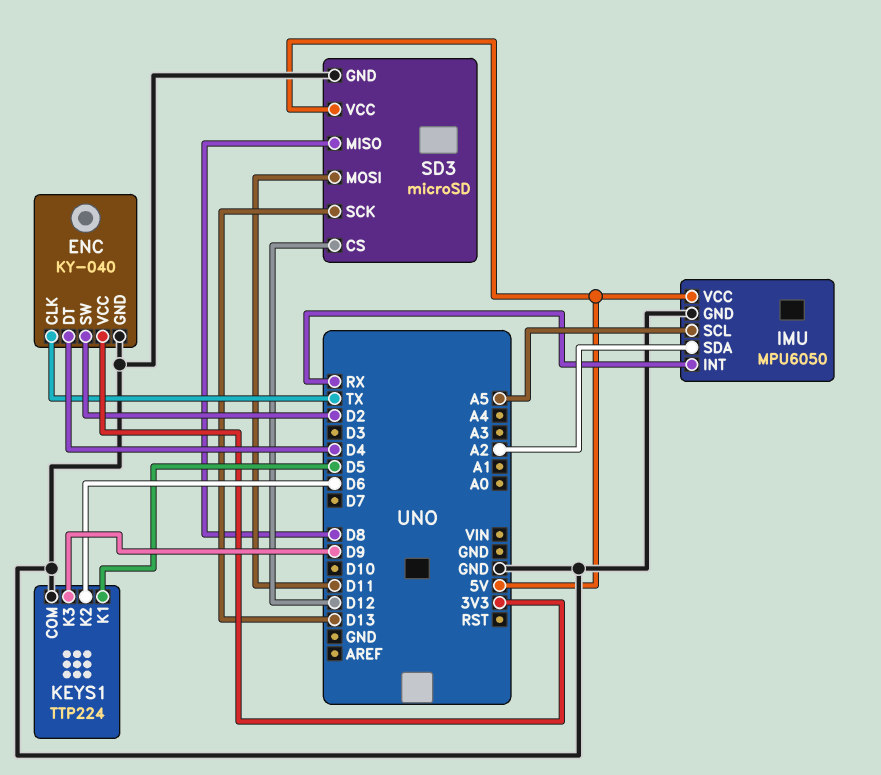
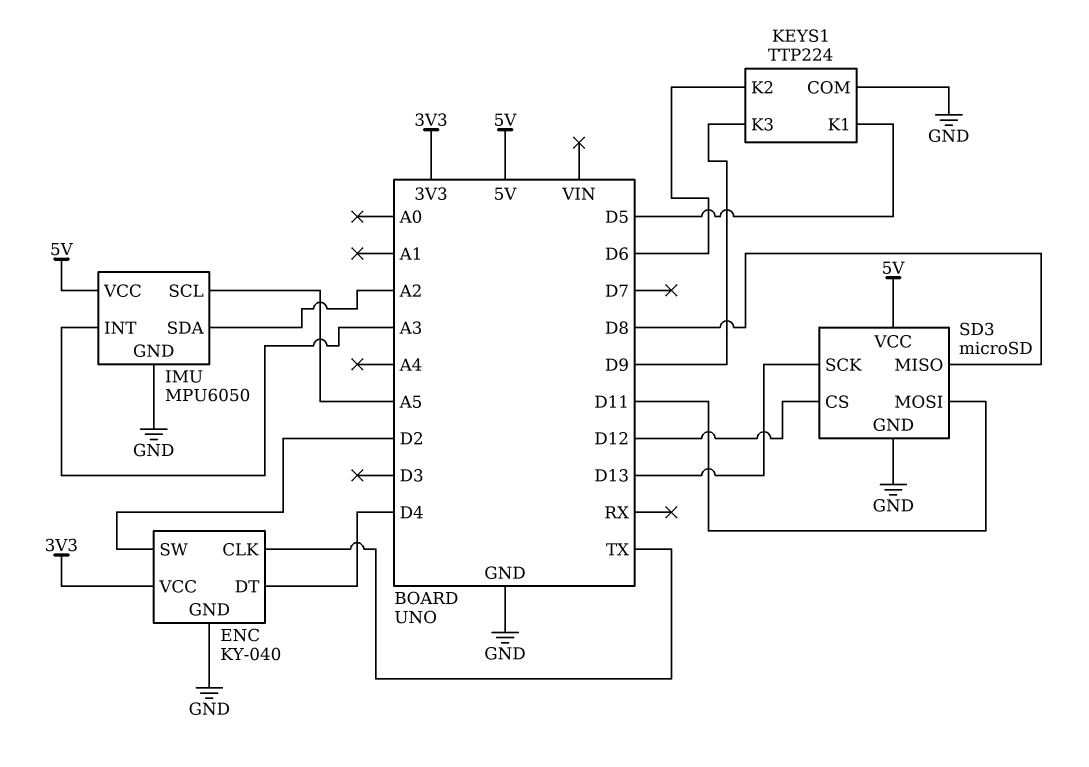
IMU pin INT: RX -> A3

